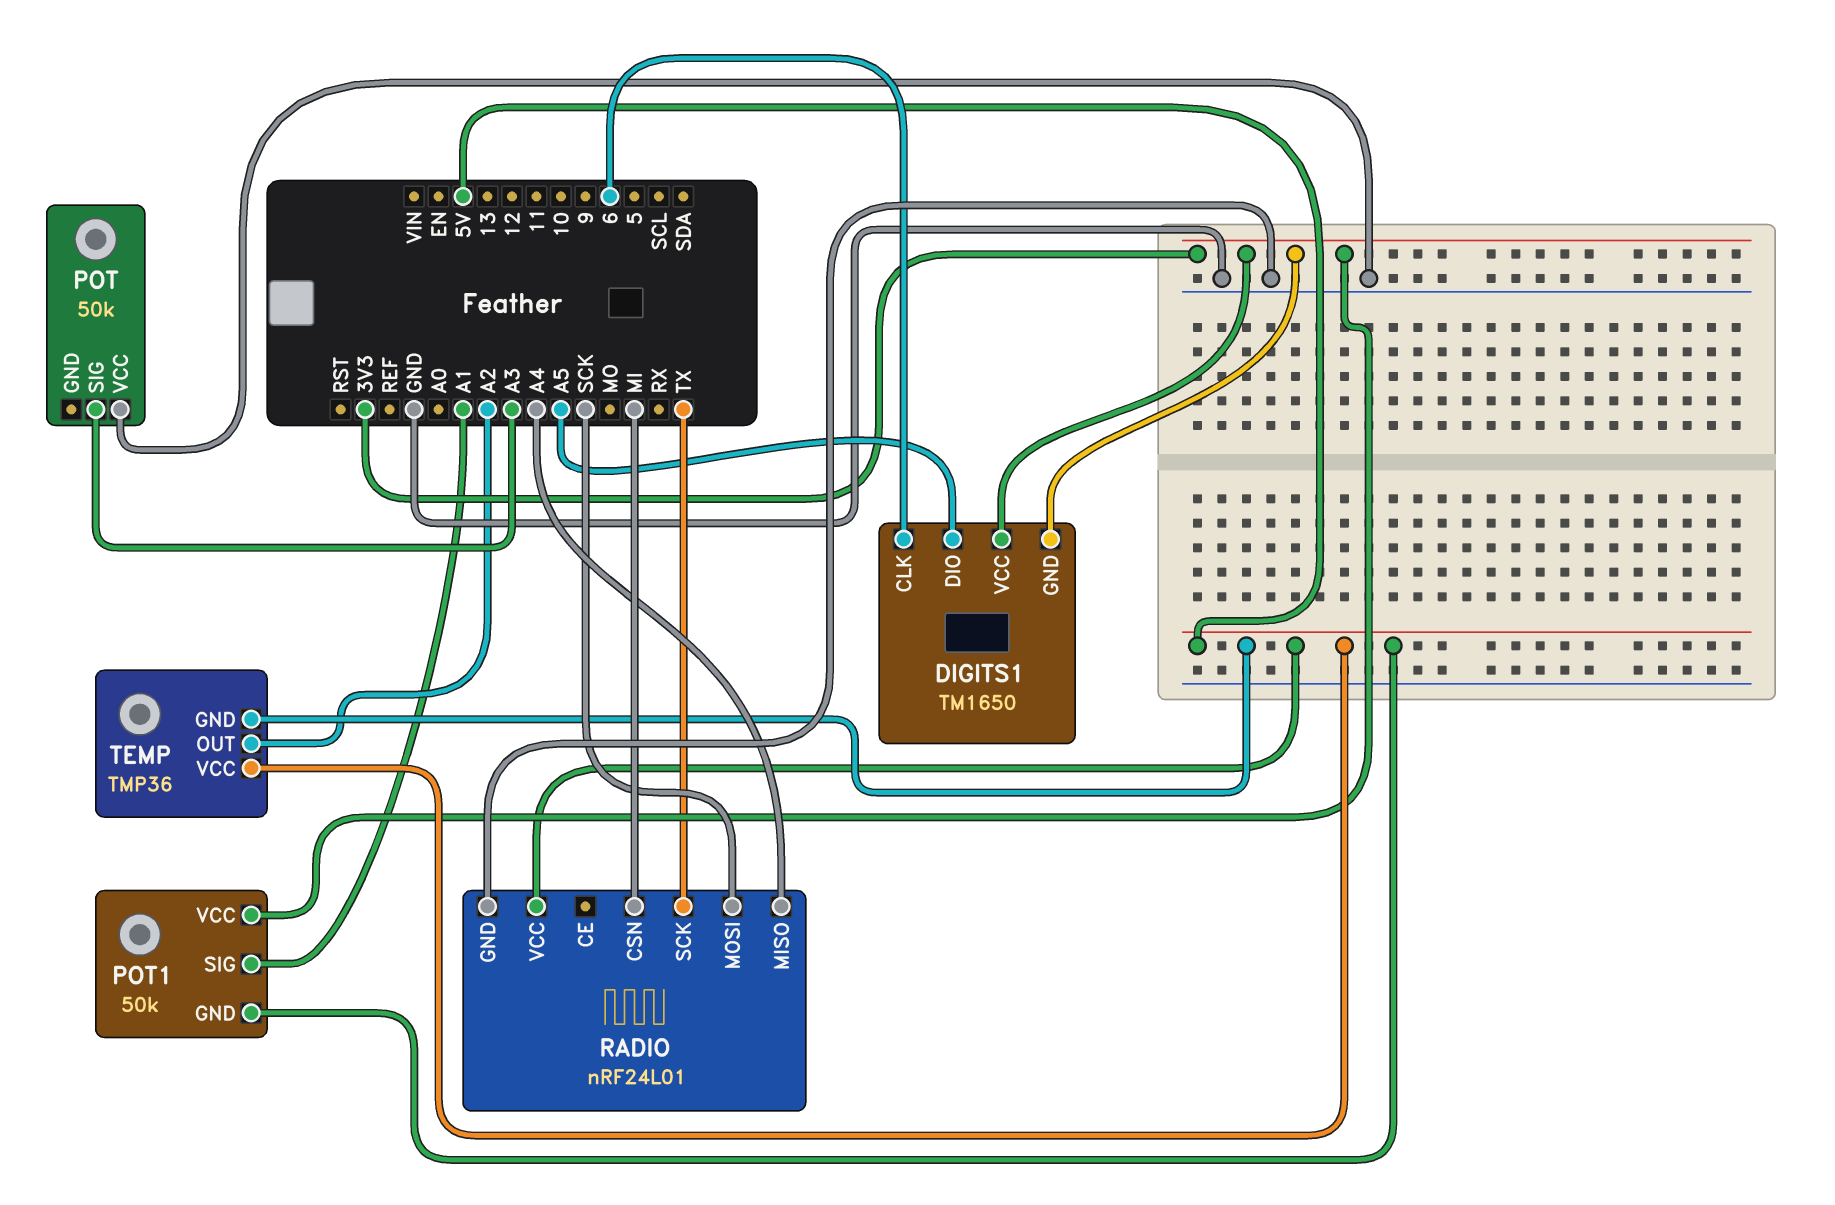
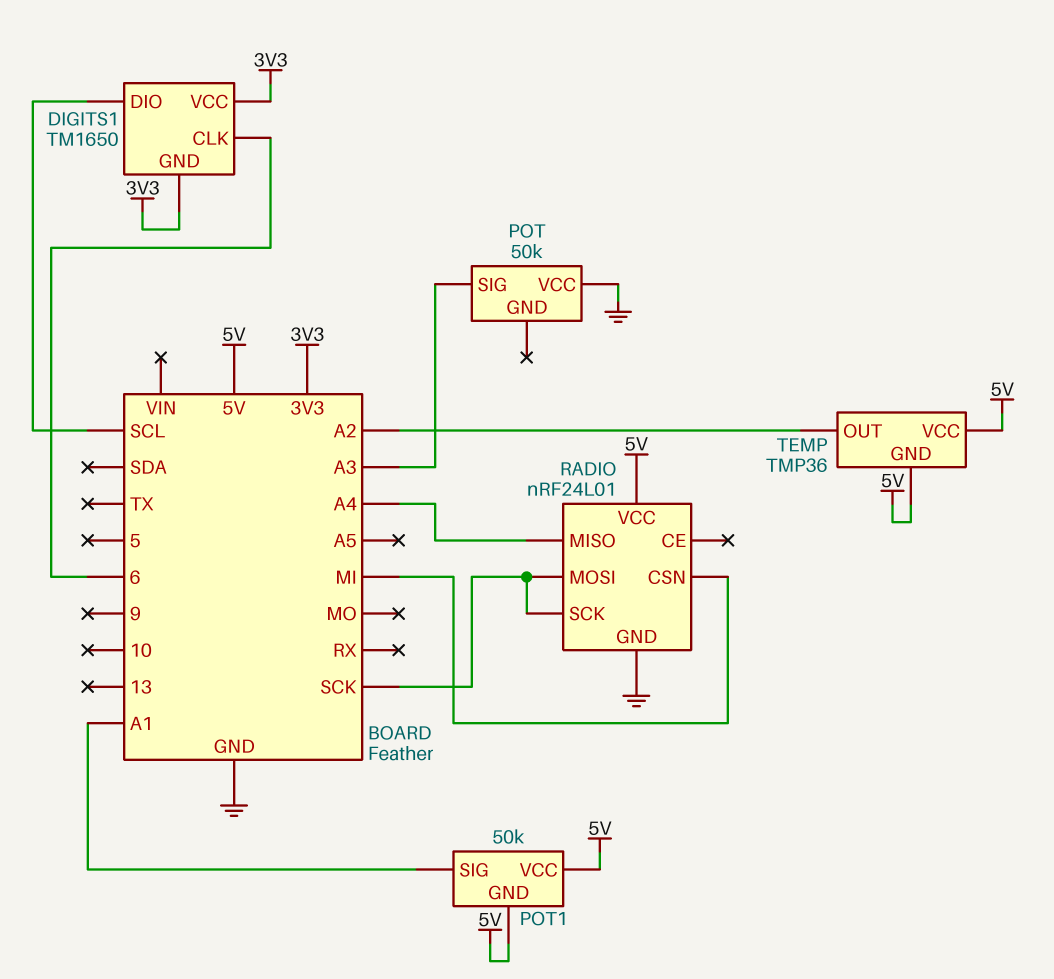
DIGITS1 pin DIO: A5 -> SCL
POT1 pin VCC: 3V3 -> 5V
RADIO pin SCK: TX -> SCK

